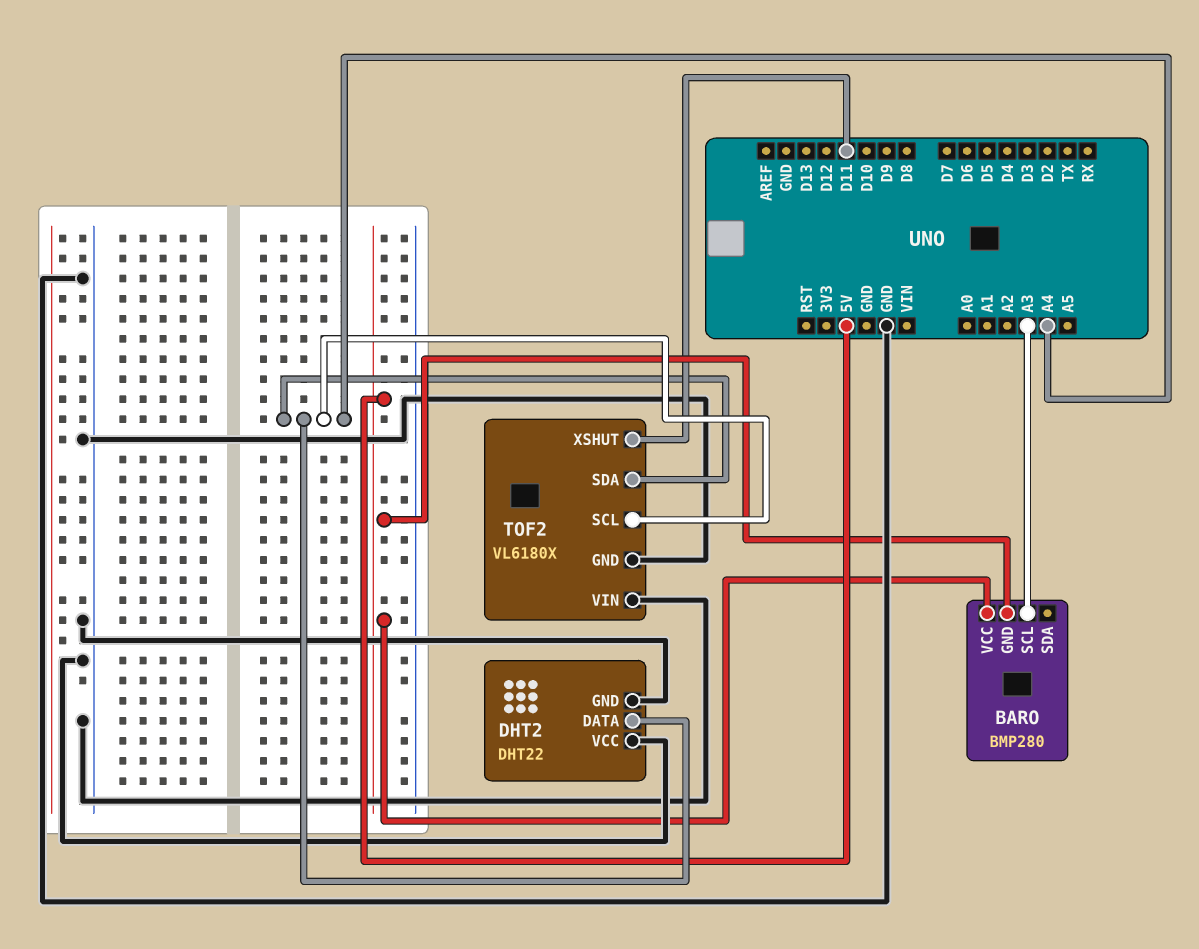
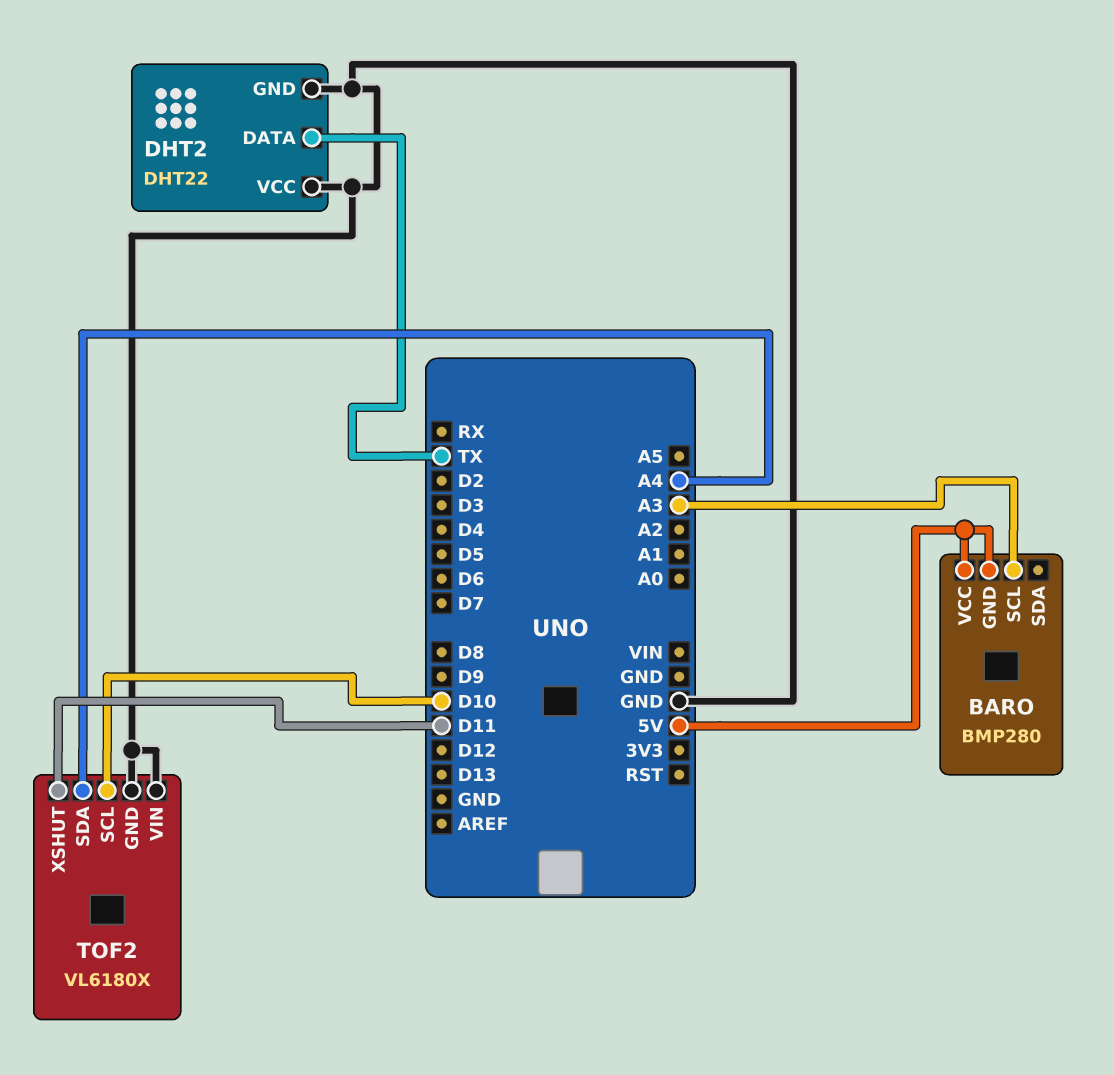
DHT2 pin DATA: A4 -> TX
TOF2 pin SCL: A4 -> D10

